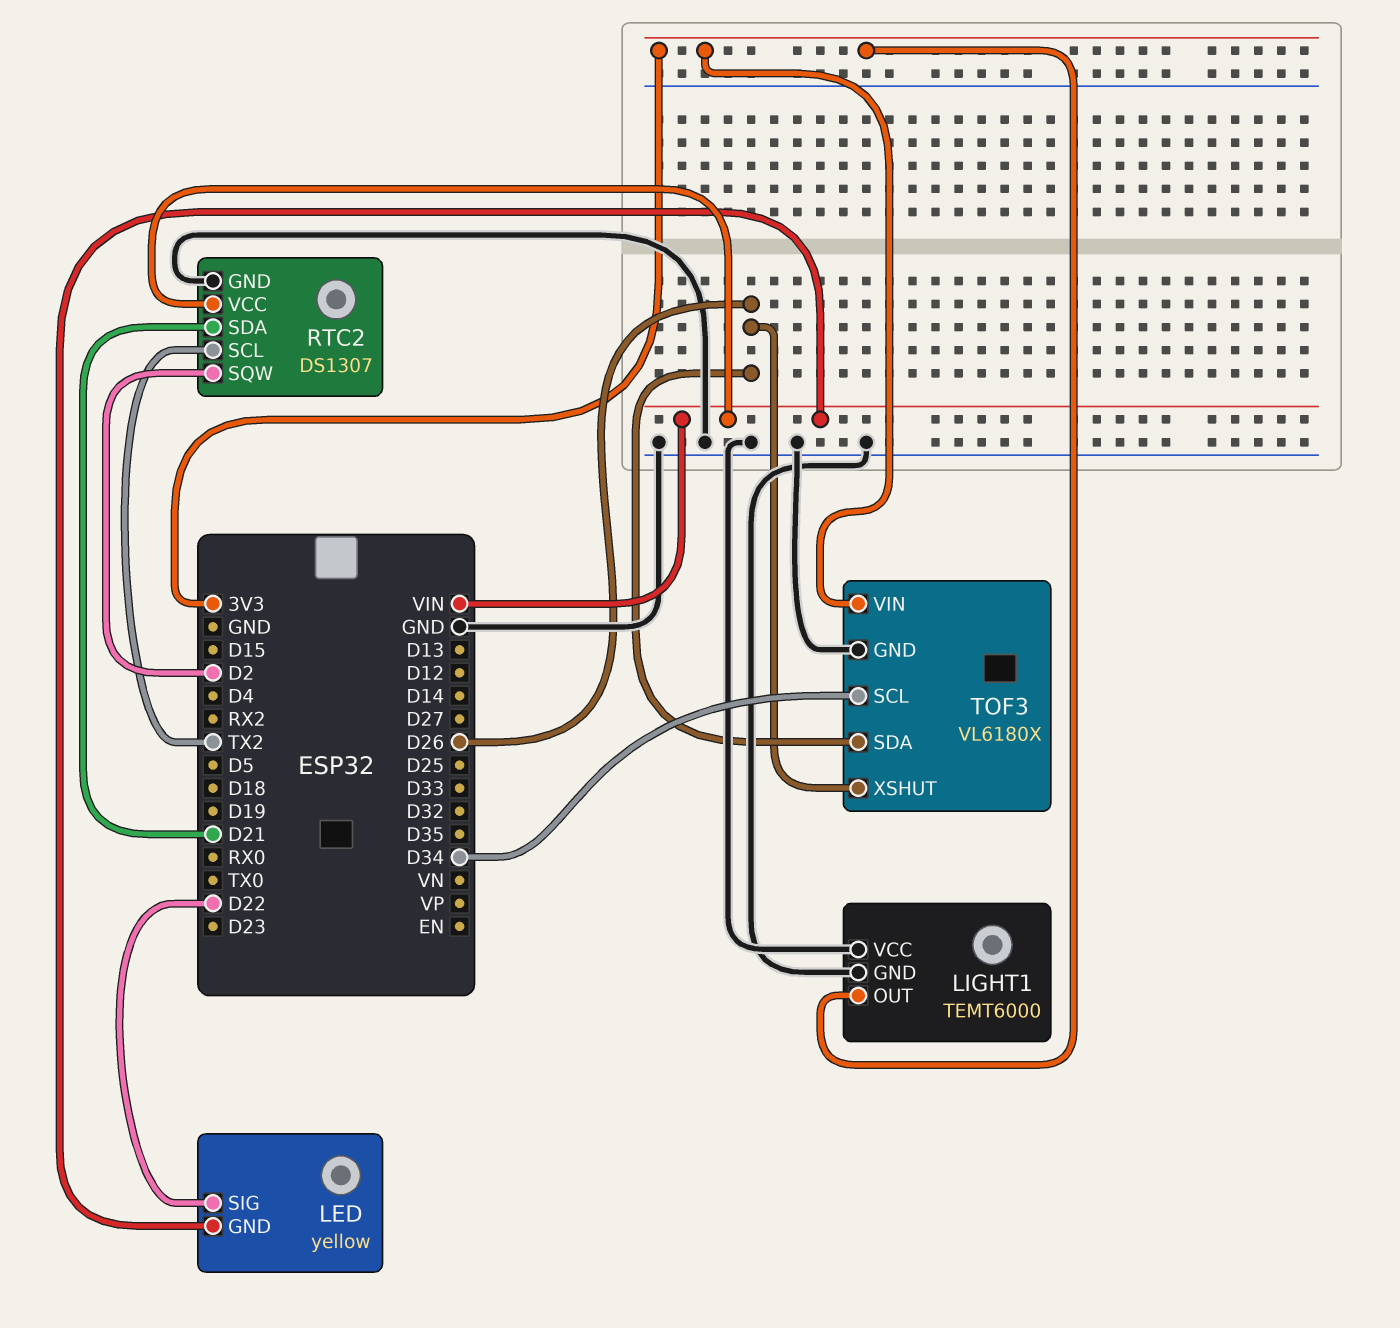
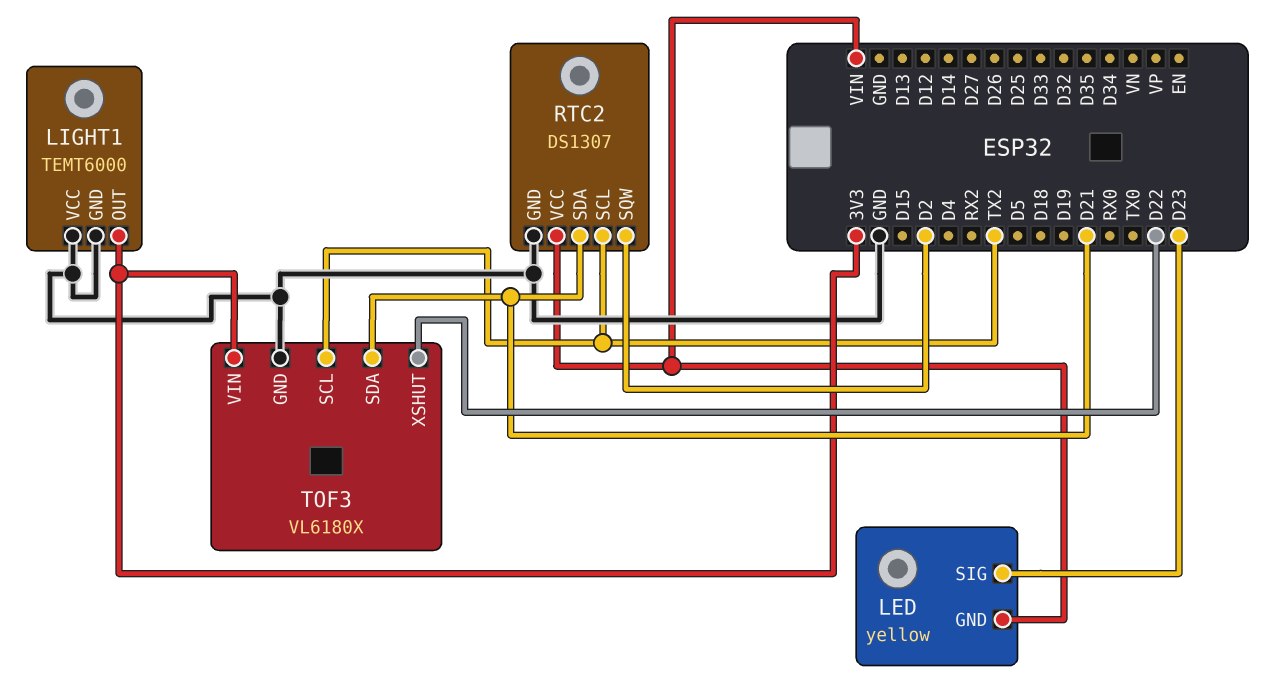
LED pin SIG: D22 -> D23
TOF3 pin SCL: D34 -> TX2
TOF3 pin SDA: D26 -> D21
TOF3 pin XSHUT: D26 -> D22

